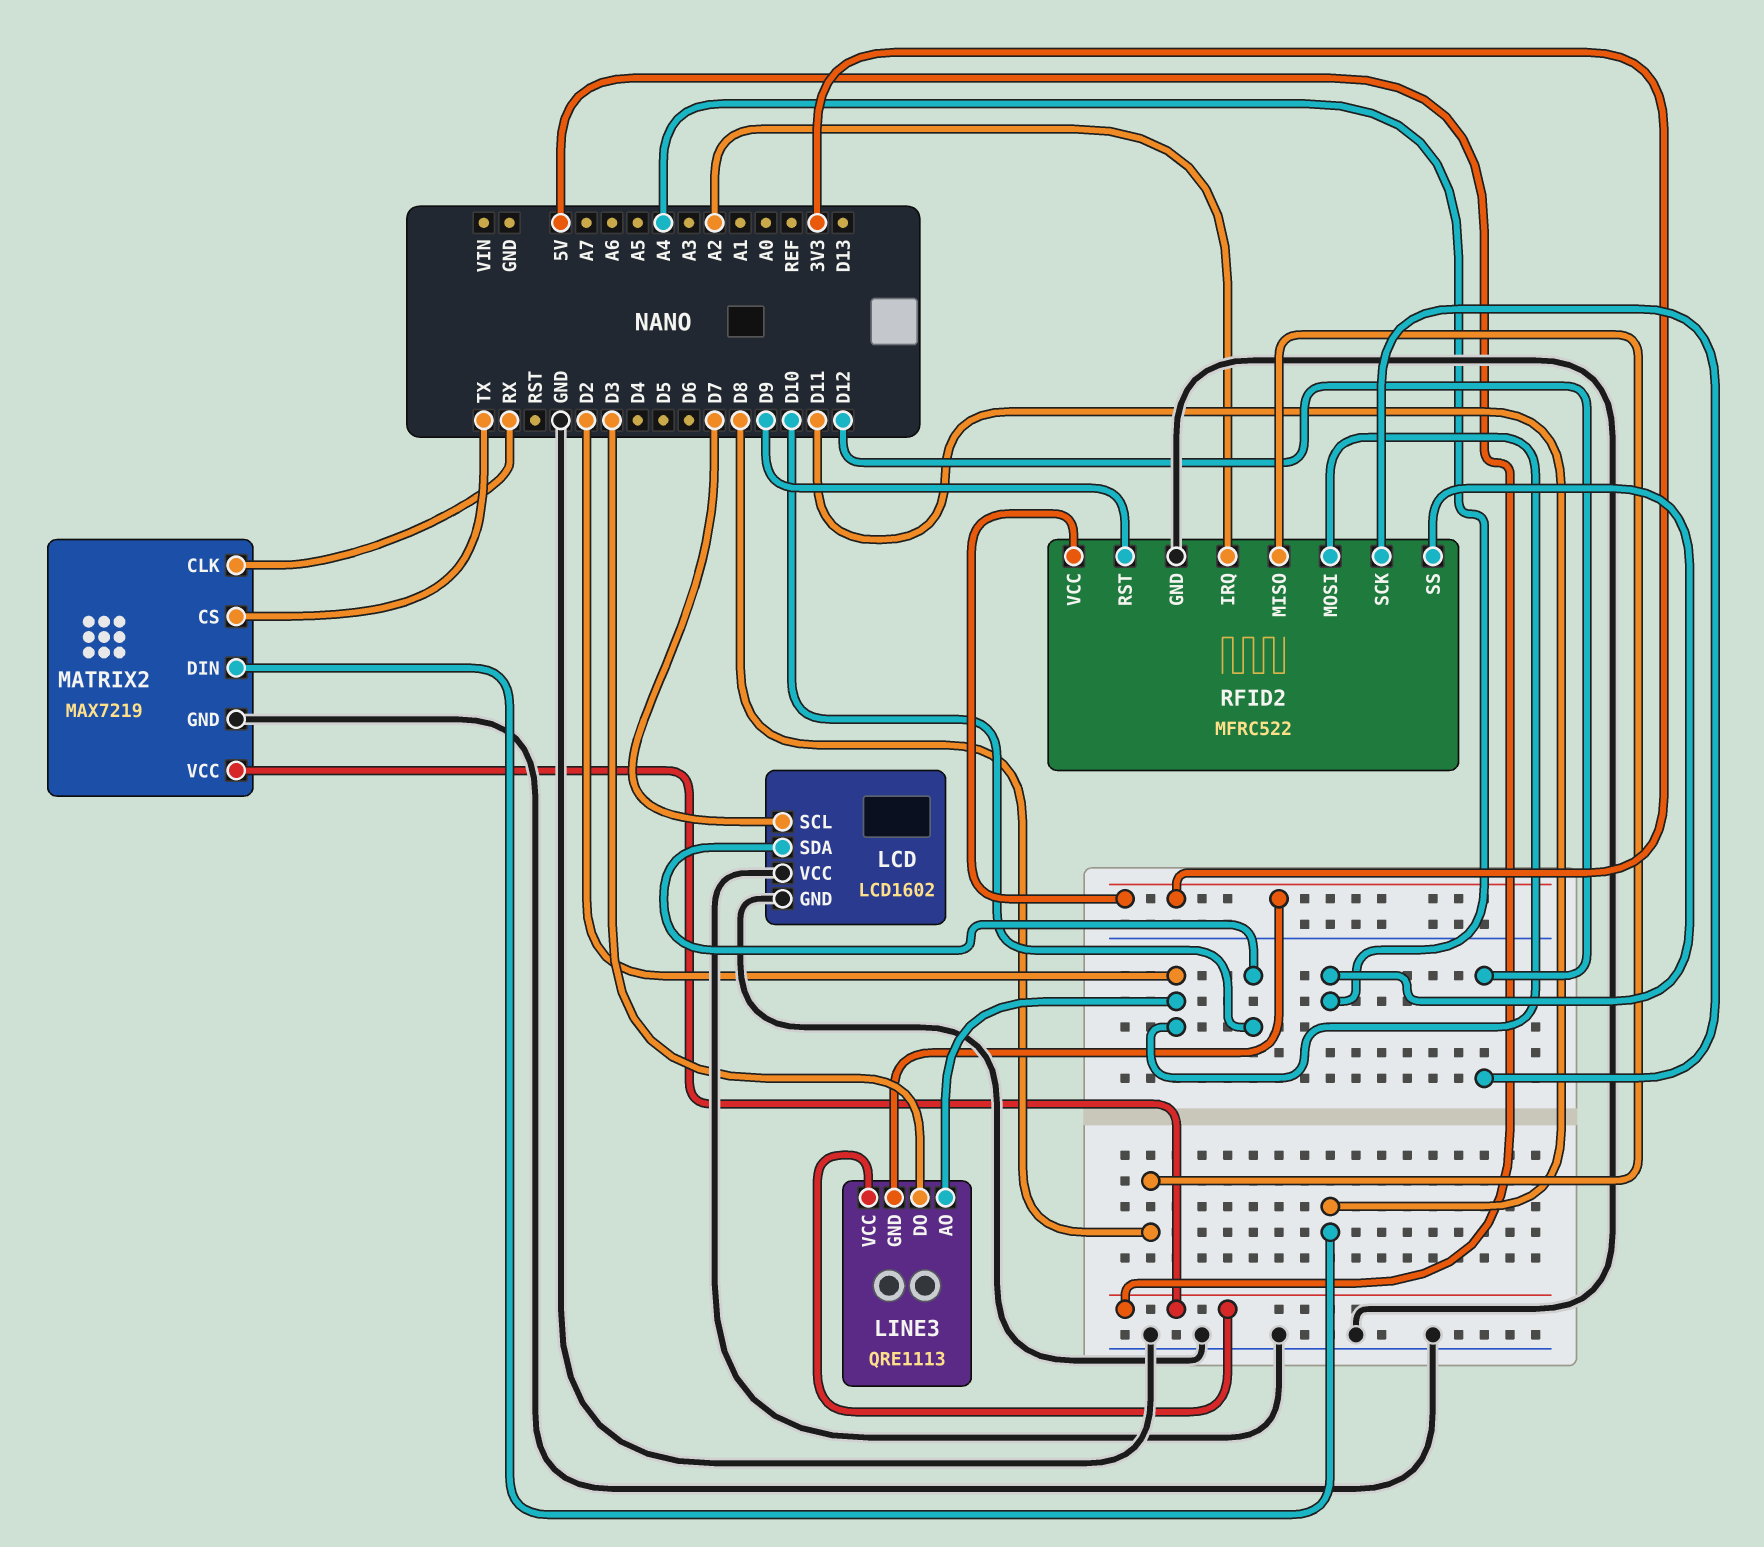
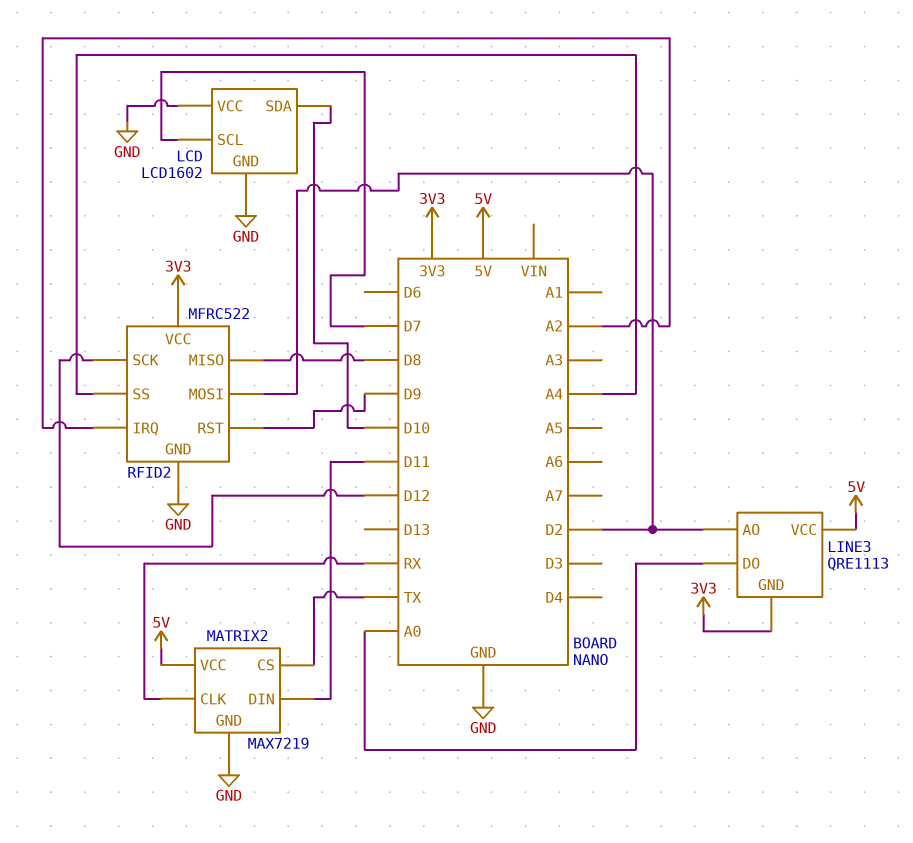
LINE3 pin DO: D3 -> A0

